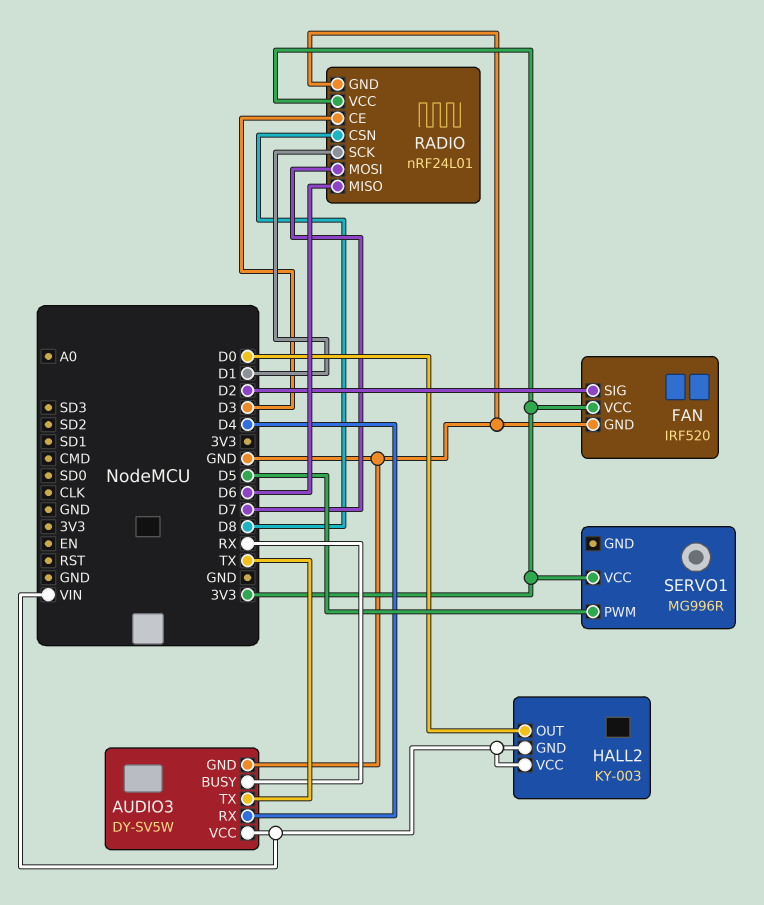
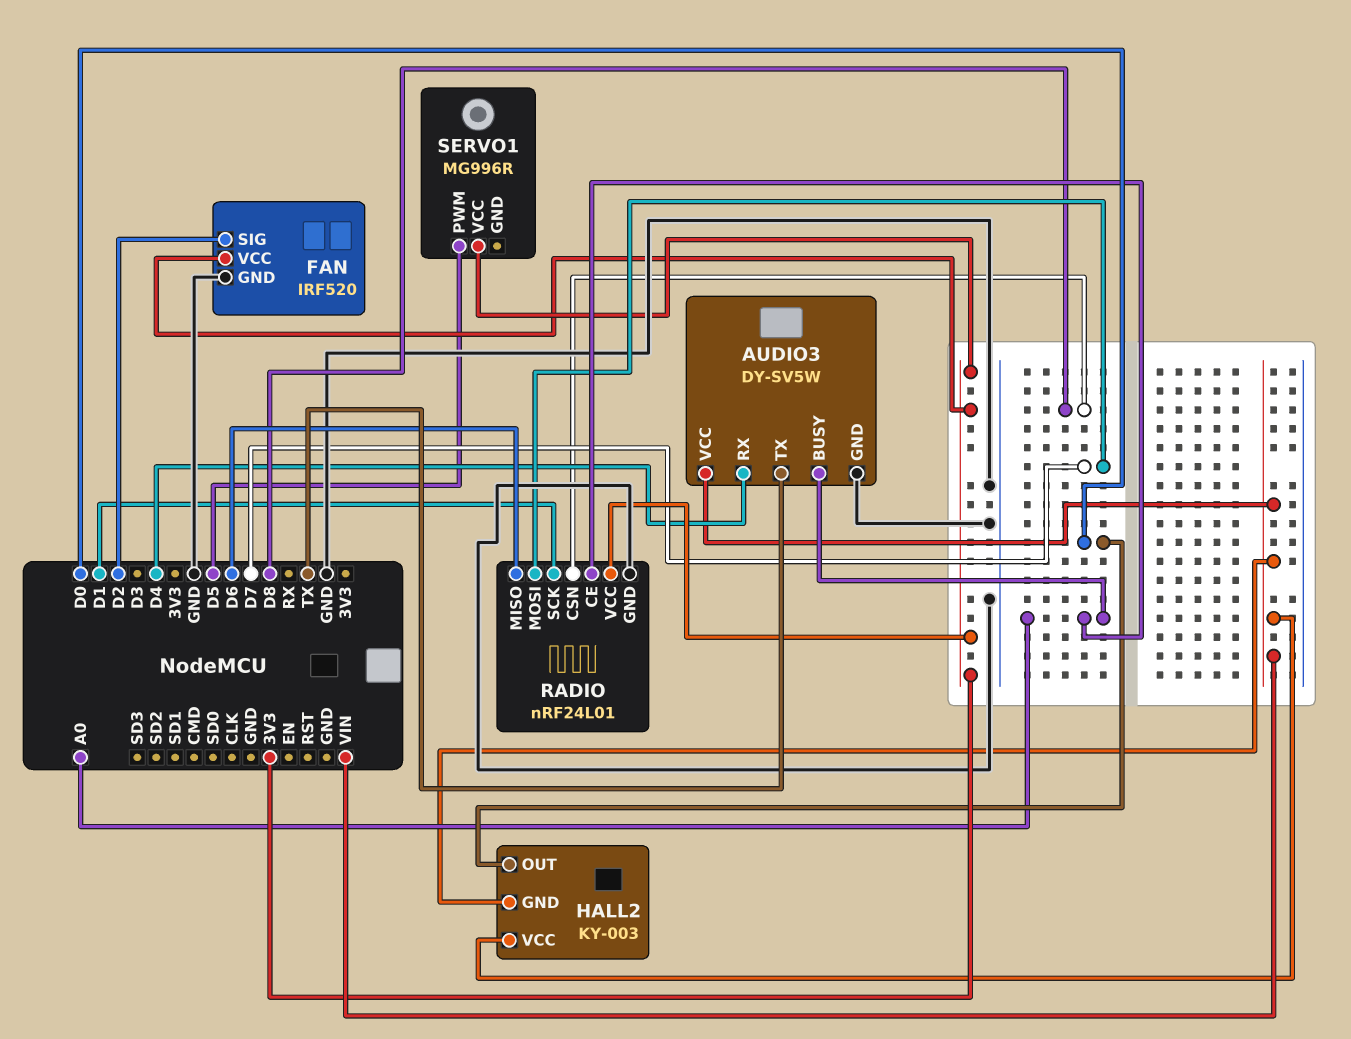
AUDIO3 pin BUSY: RX -> A0
RADIO pin CE: D3 -> A0

